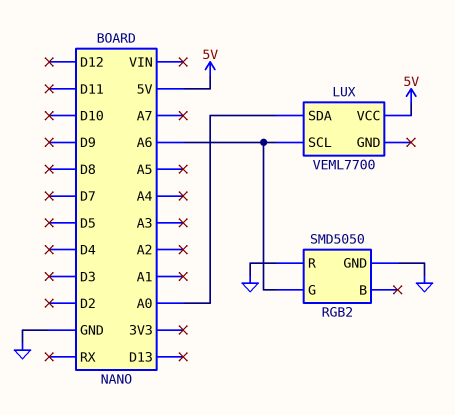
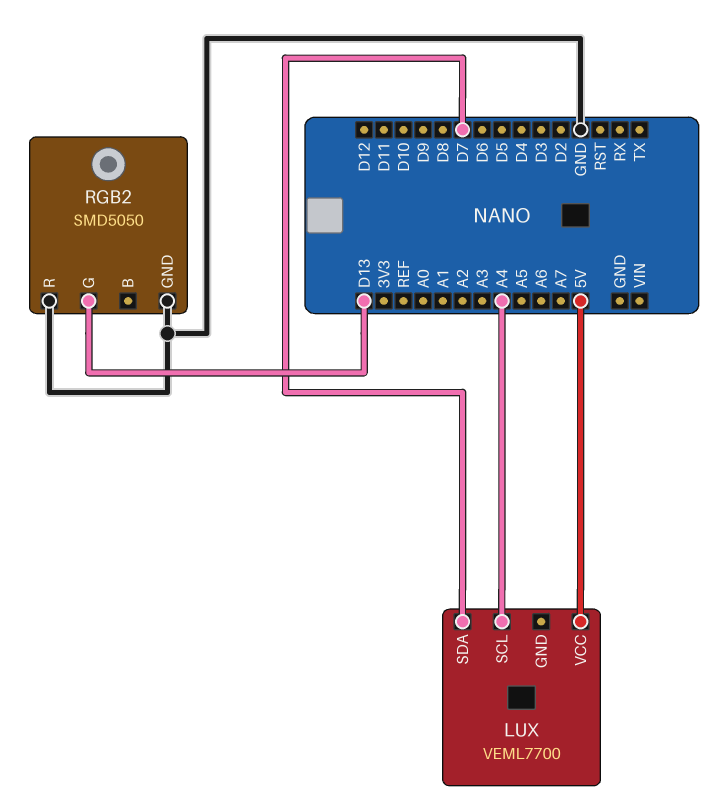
LUX pin SCL: A6 -> A4
LUX pin SDA: A0 -> D7
RGB2 pin G: A6 -> D13

